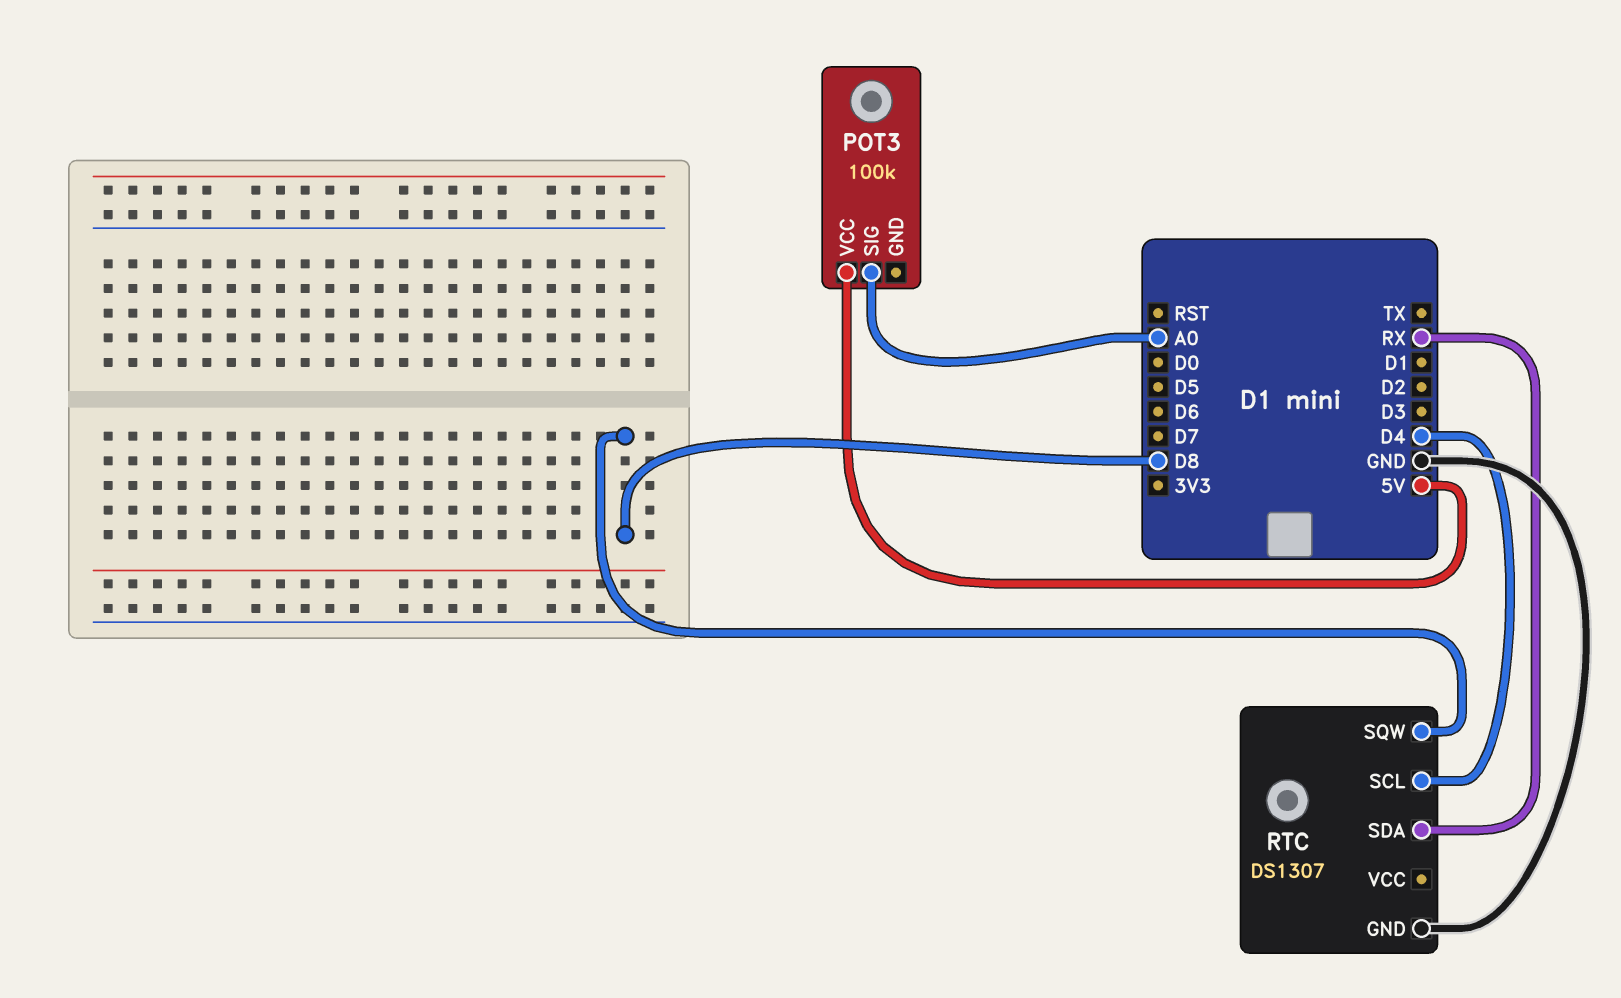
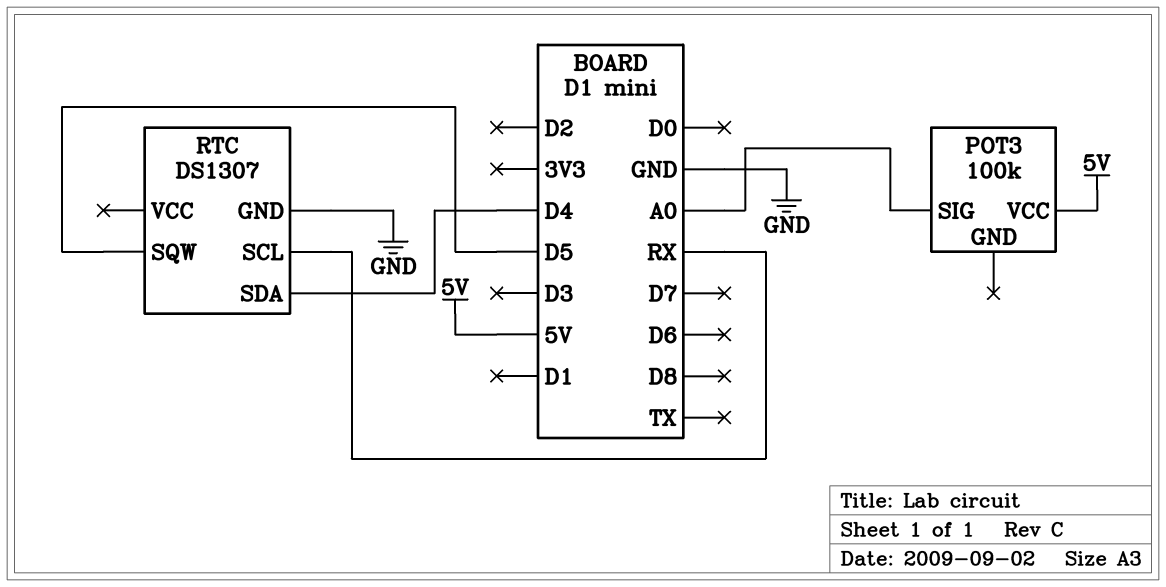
RTC pin SCL: D4 -> RX
RTC pin SDA: RX -> D4
RTC pin SQW: D8 -> D5

